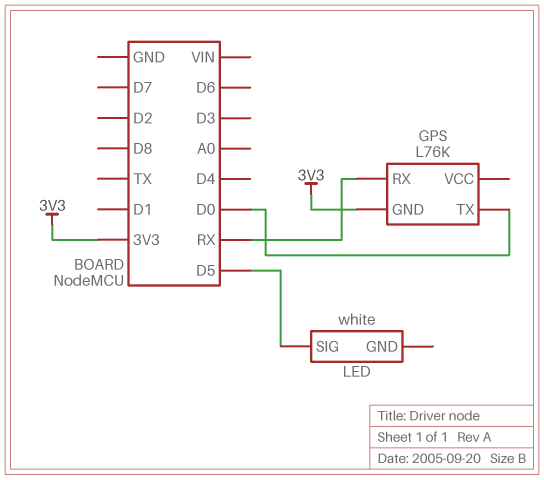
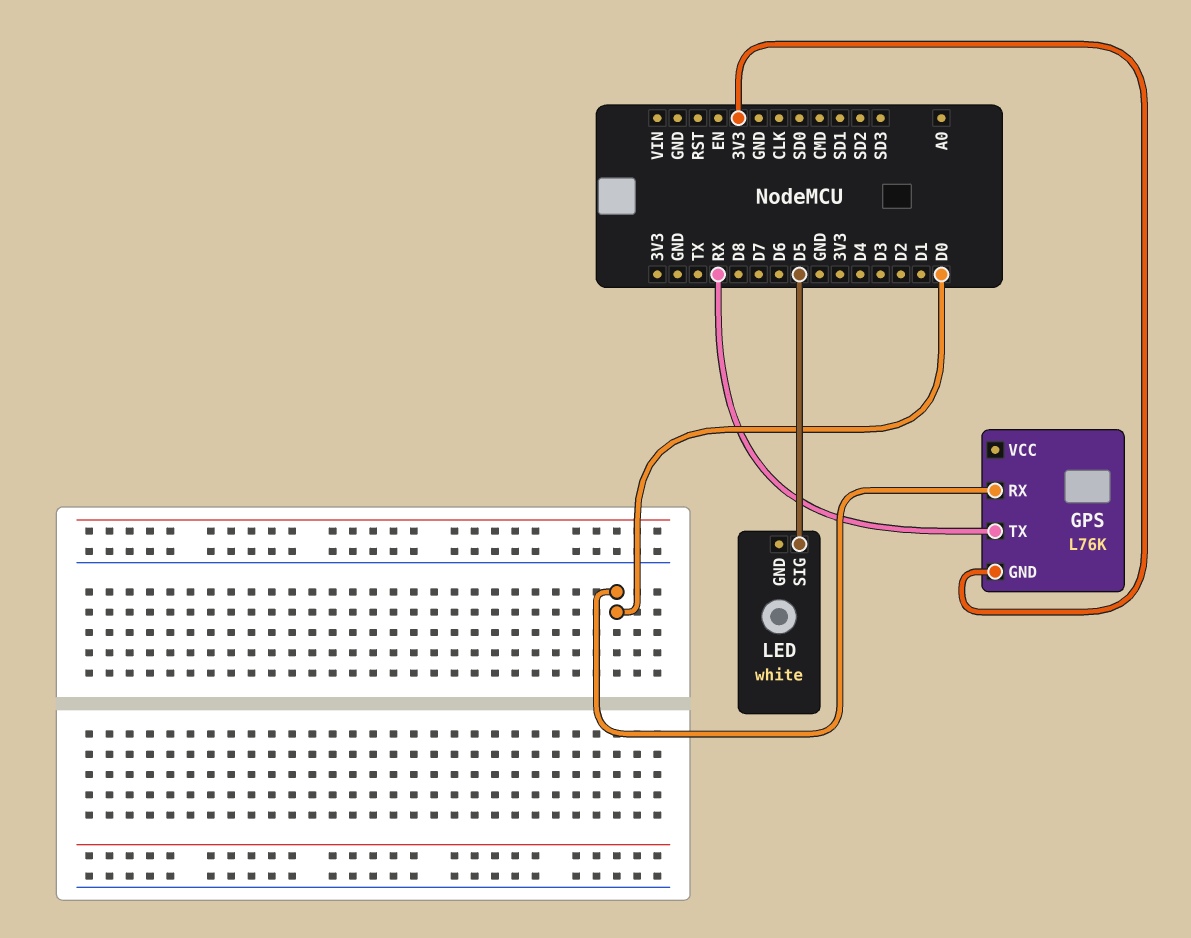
GPS pin RX: RX -> D0
GPS pin TX: D0 -> RX

